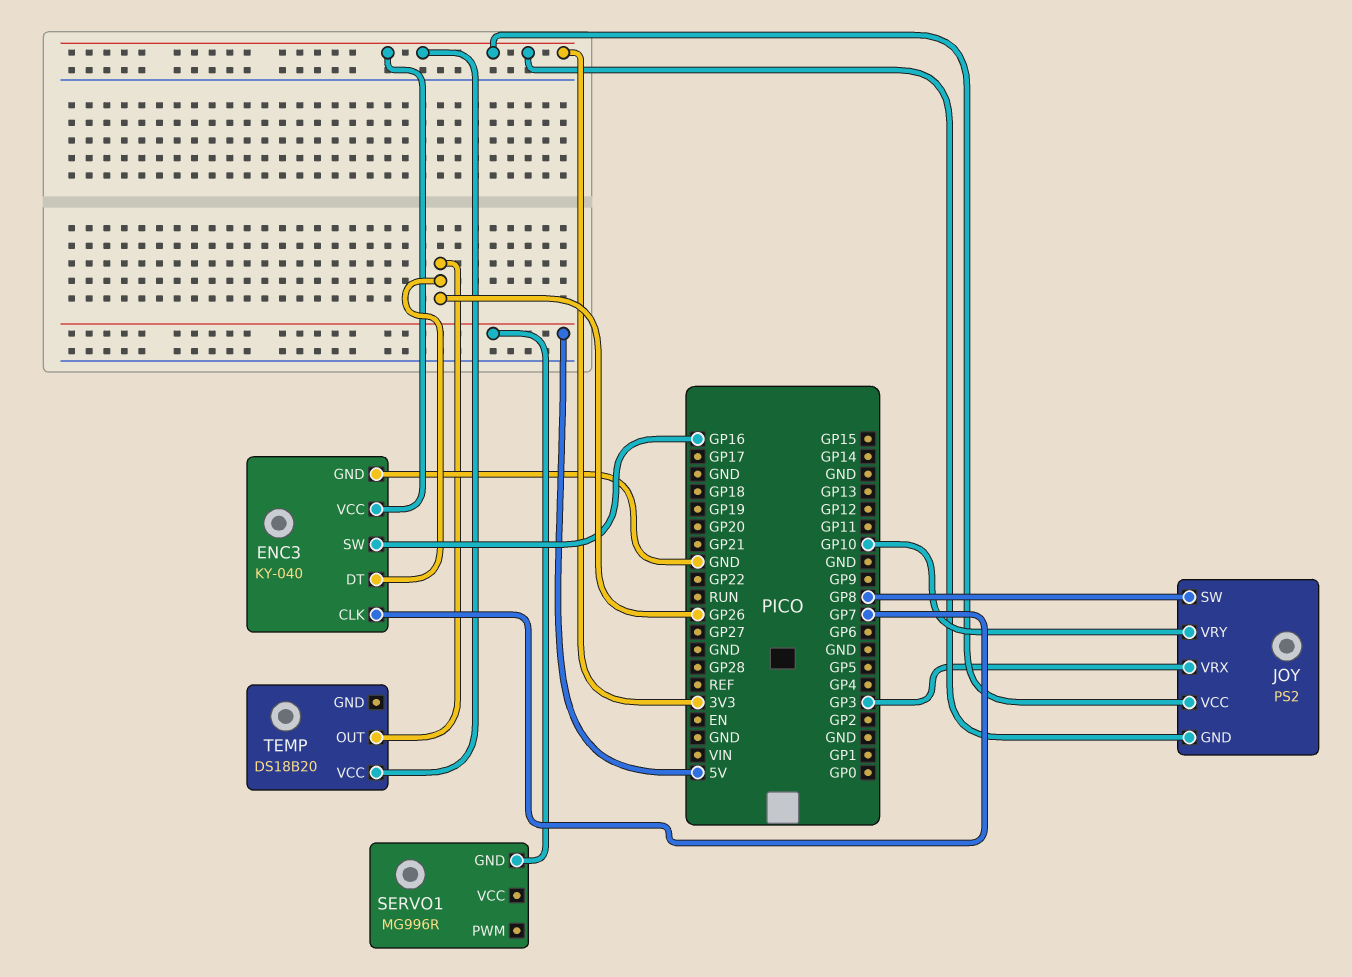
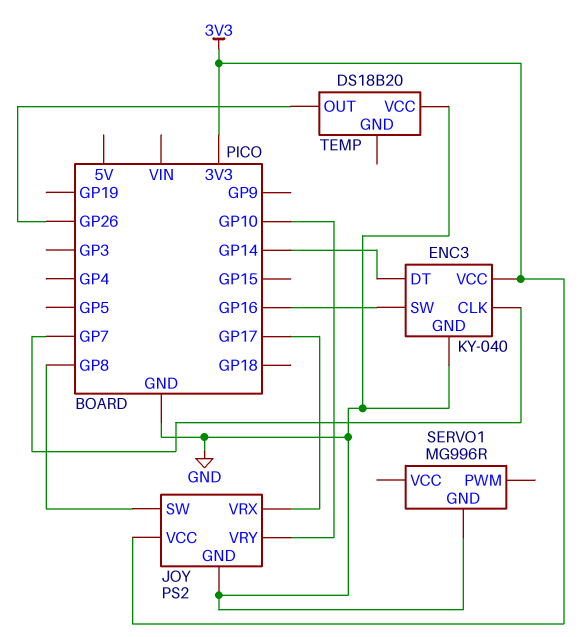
ENC3 pin DT: GP26 -> GP14
JOY pin GND: 3V3 -> GND
JOY pin VRX: GP3 -> GP17
SERVO1 pin GND: 5V -> GND
TEMP pin VCC: 3V3 -> GND

